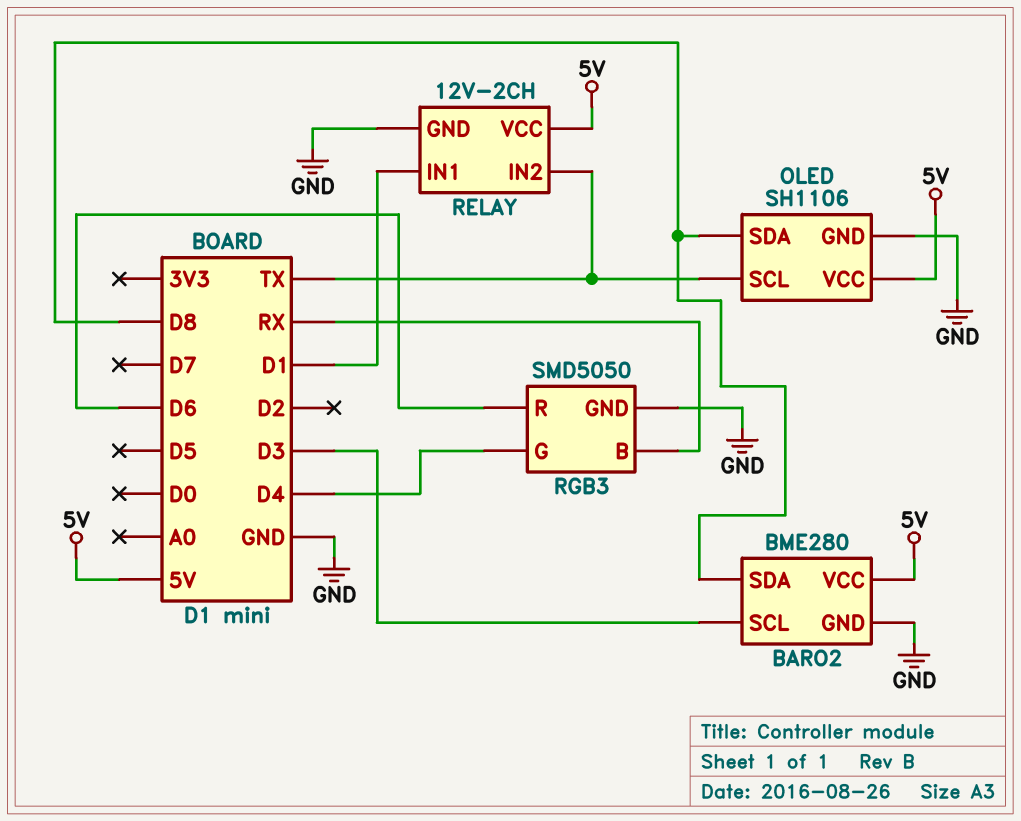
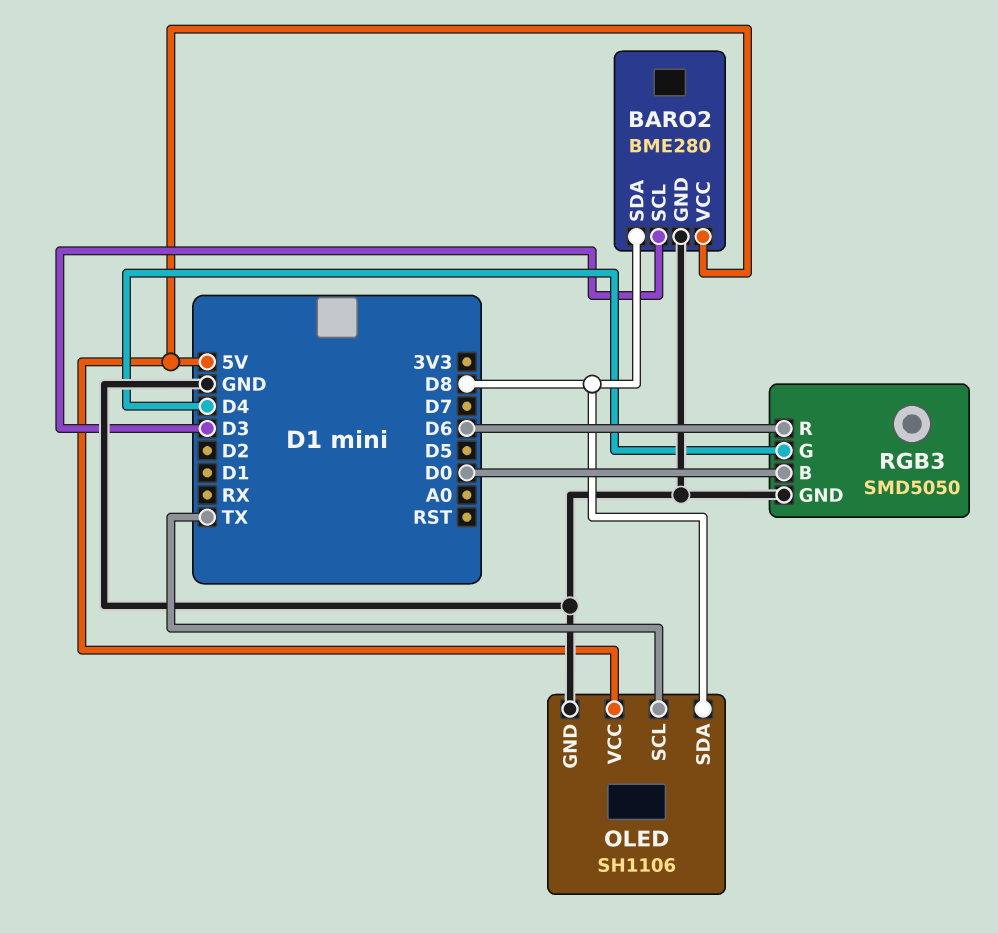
RELAY: 12V-2CH -> none
RELAY pin GND: GND -> none
RELAY pin IN1: D1 -> none
RELAY pin IN2: TX -> none
RELAY pin VCC: 5V -> none
RGB3 pin B: RX -> D0

